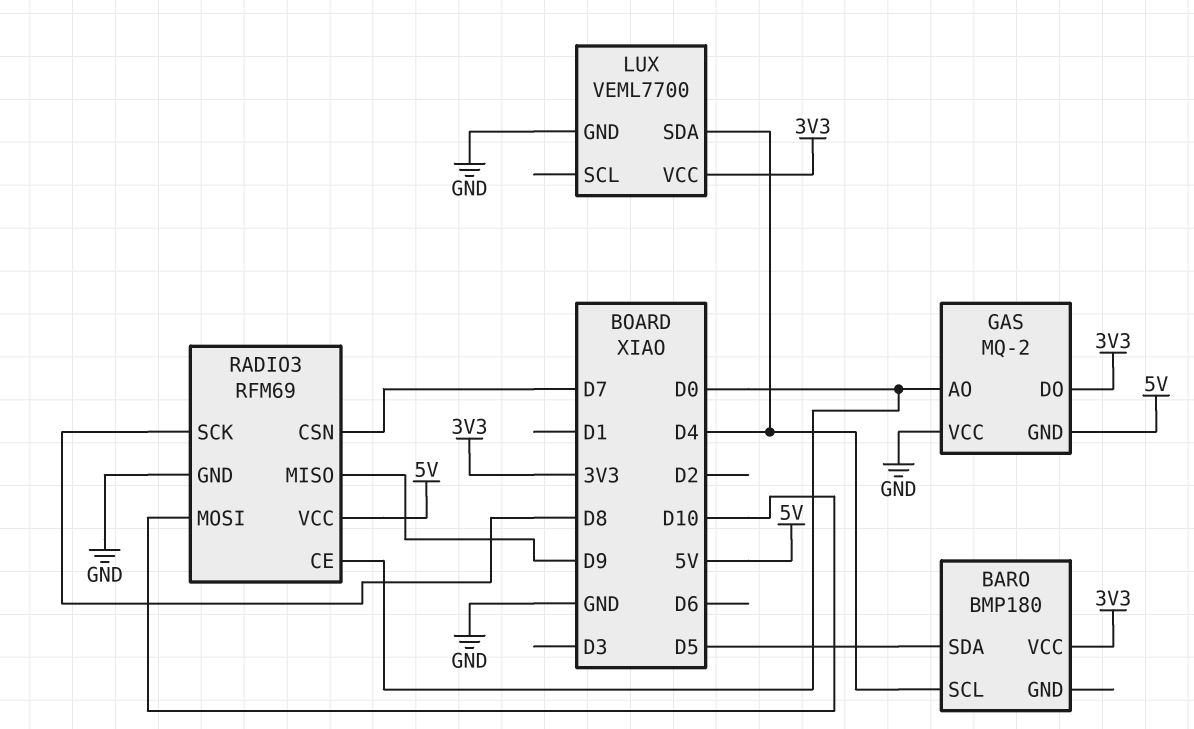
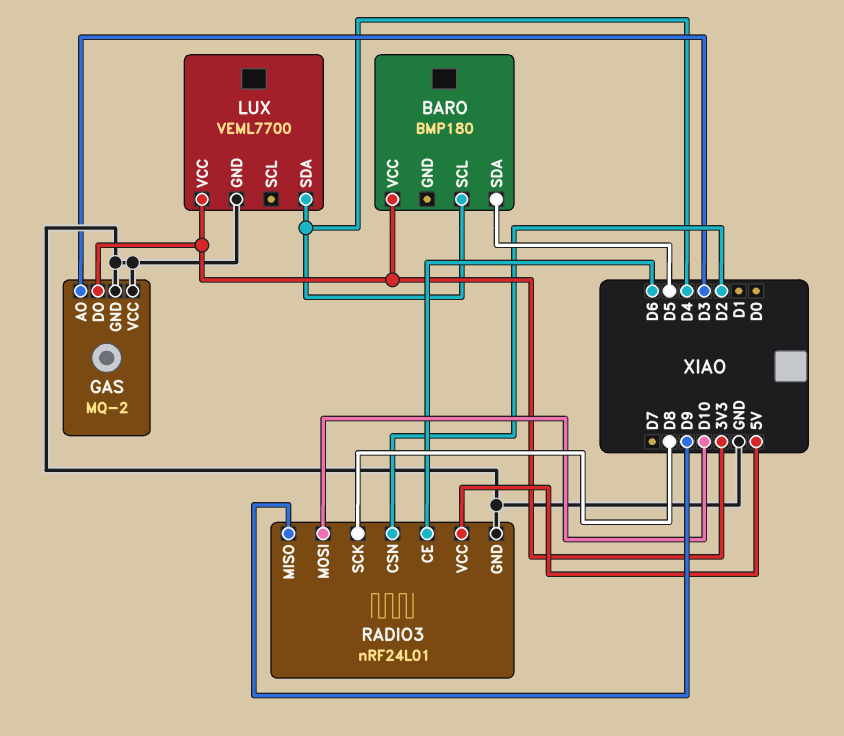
GAS pin AO: D0 -> D3
GAS pin GND: 5V -> GND
RADIO3: RFM69 -> nRF24L01
RADIO3 pin CE: D0 -> D6
RADIO3 pin CSN: D7 -> D2

